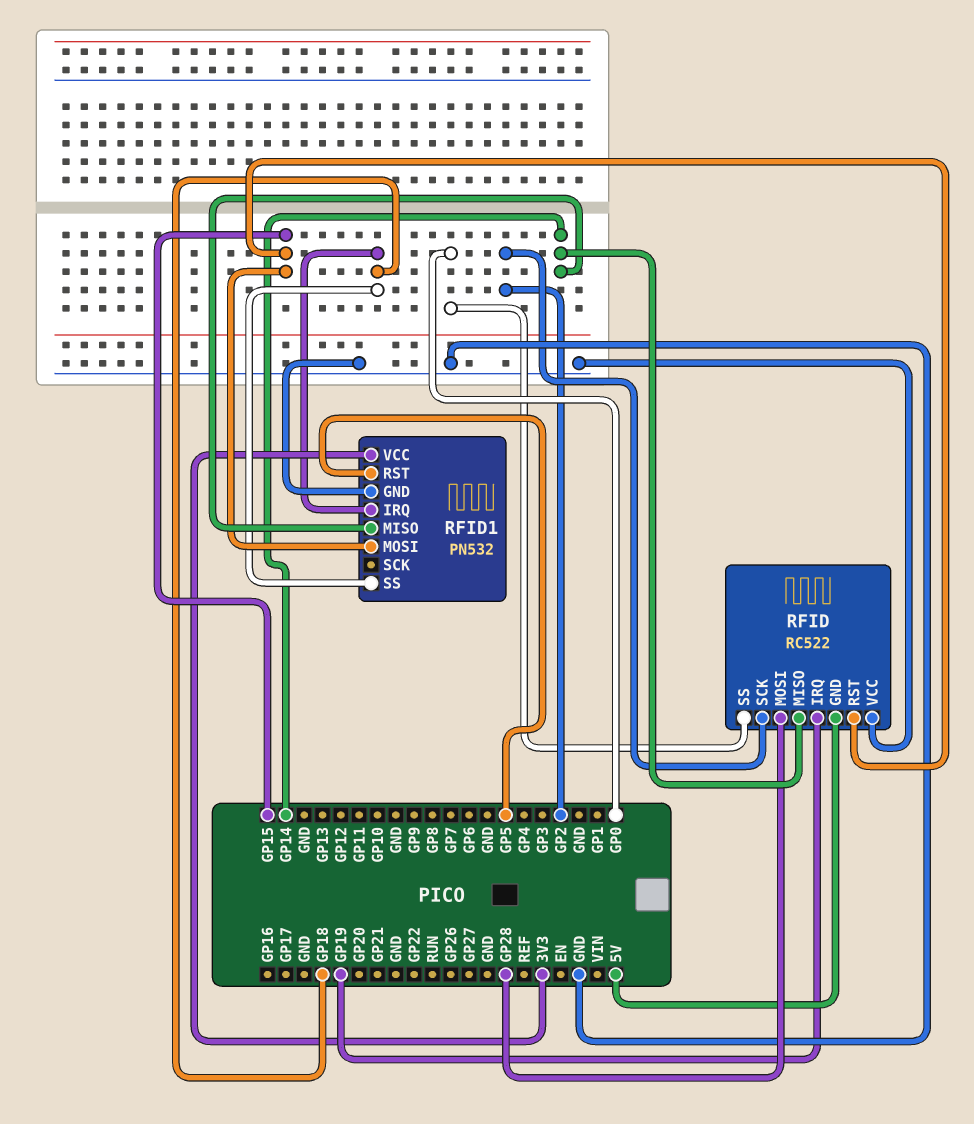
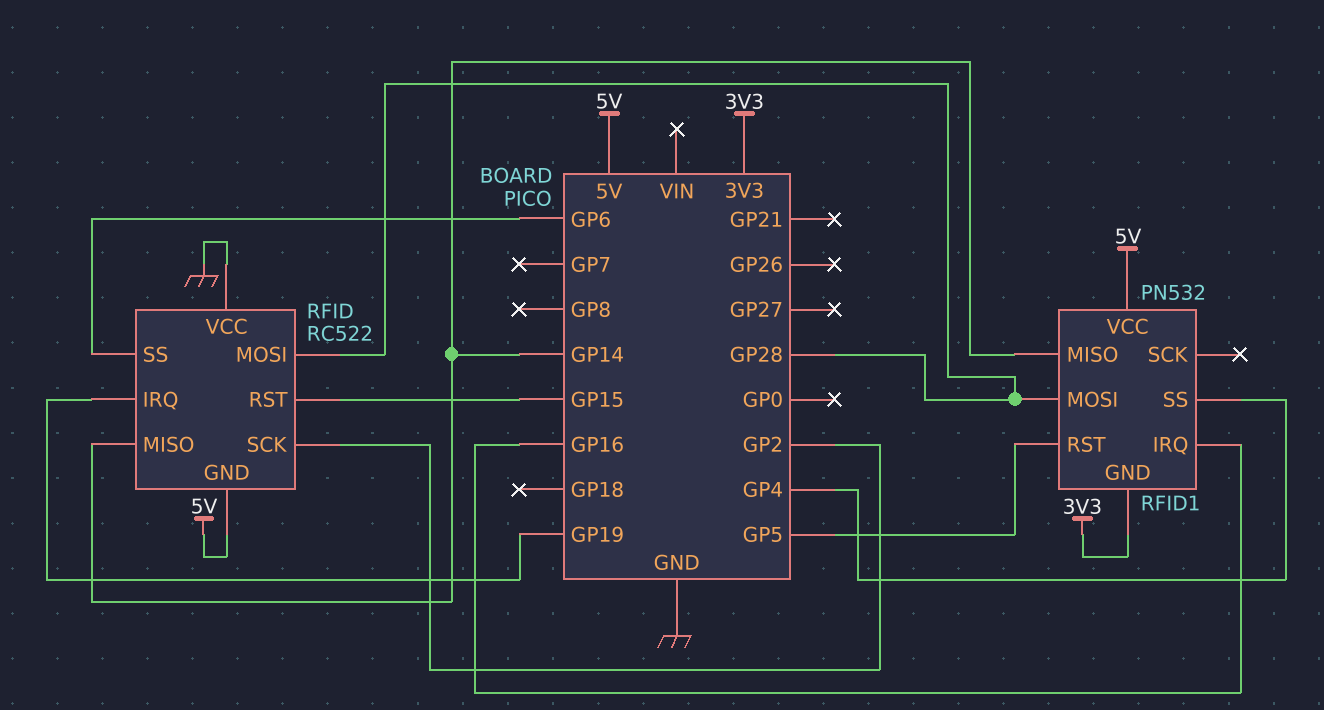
RFID pin SS: GP0 -> GP6
RFID1 pin GND: GND -> 3V3
RFID1 pin IRQ: GP18 -> GP16
RFID1 pin MOSI: GP15 -> GP28
RFID1 pin SS: GP18 -> GP4
RFID1 pin VCC: 3V3 -> 5V

